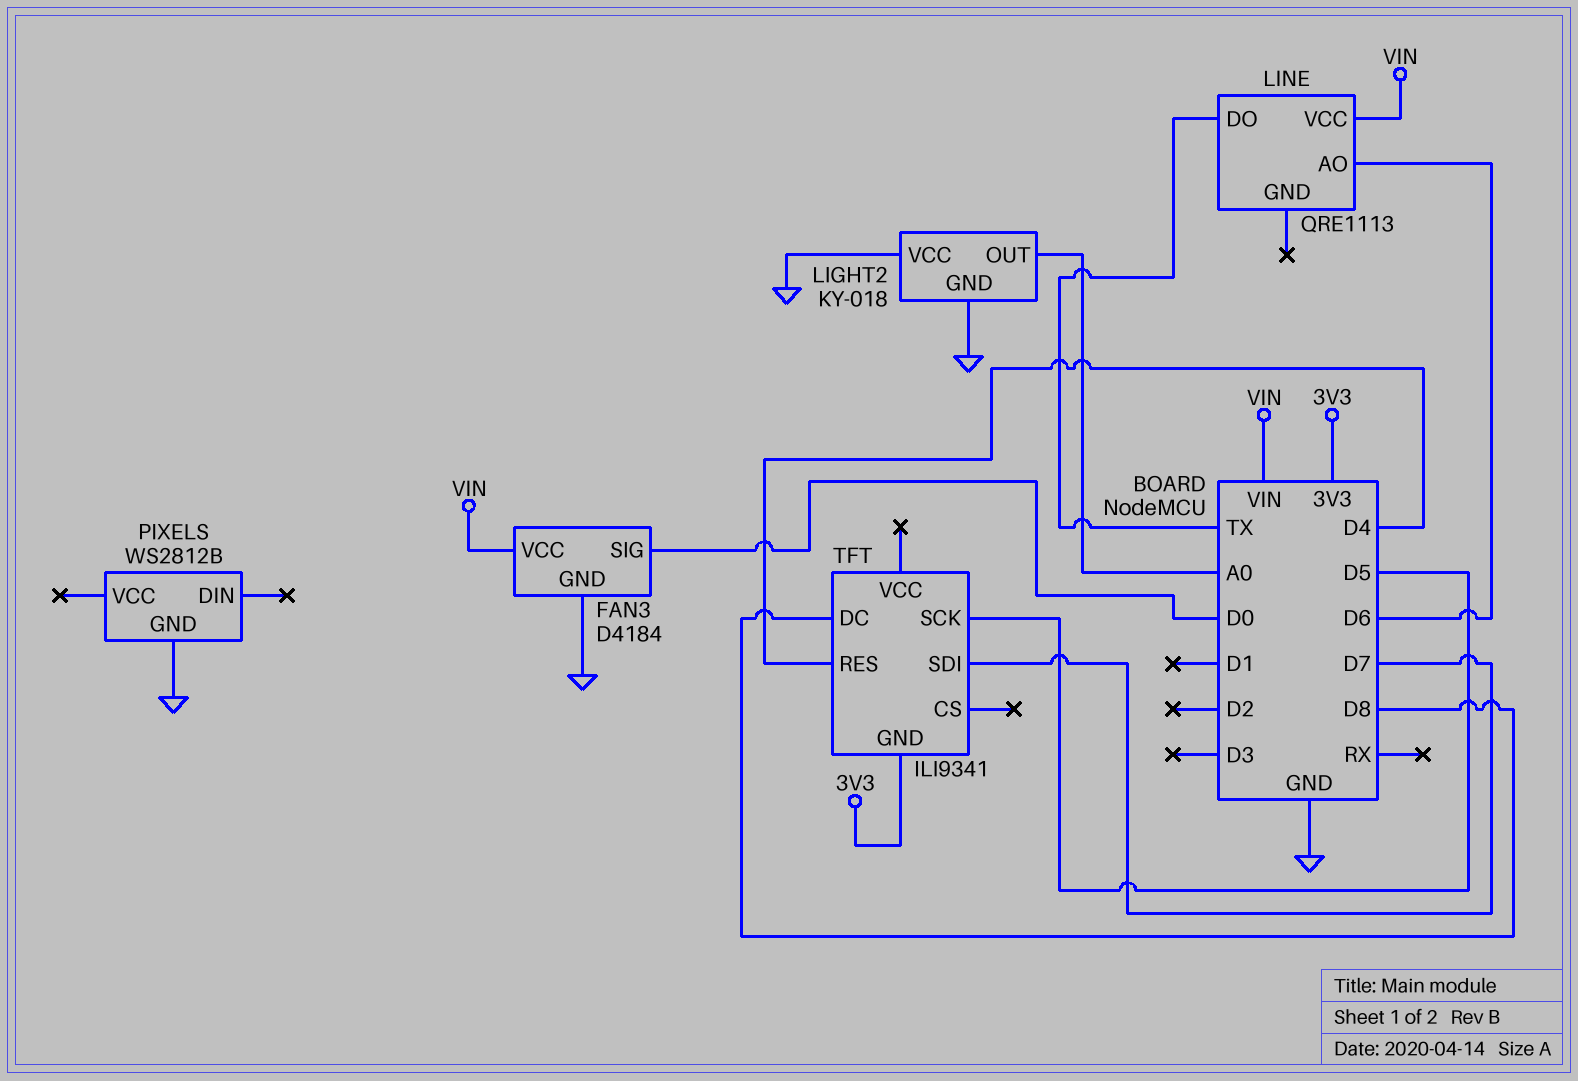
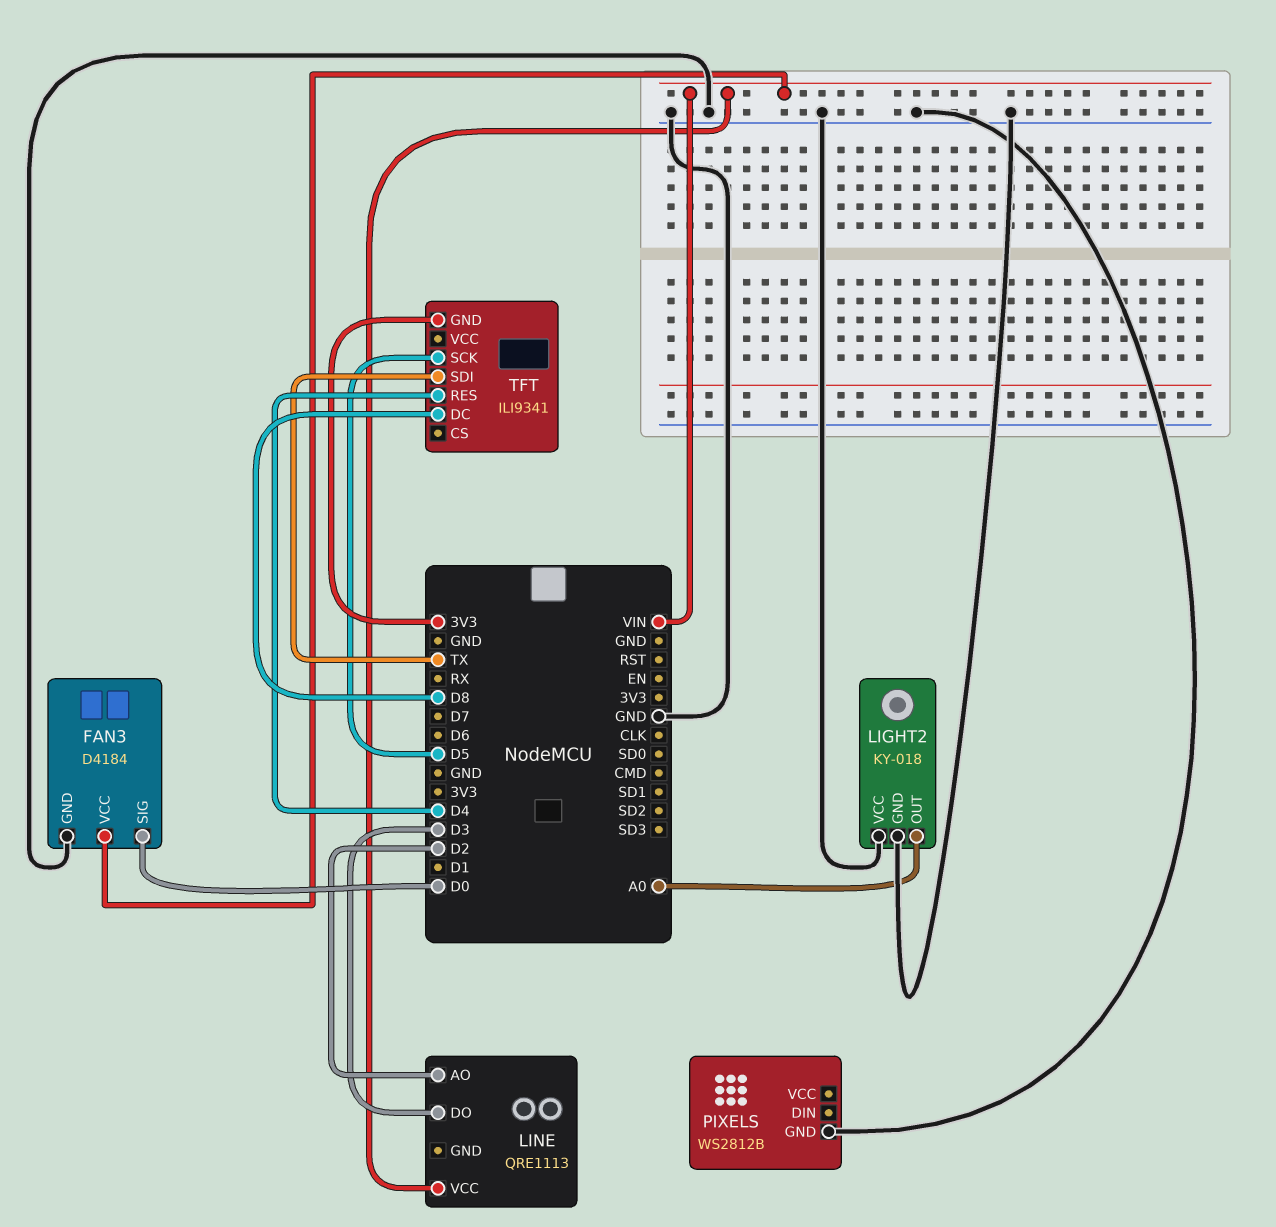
LINE pin AO: D6 -> D2
LINE pin DO: TX -> D3
TFT pin SDI: D7 -> TX

